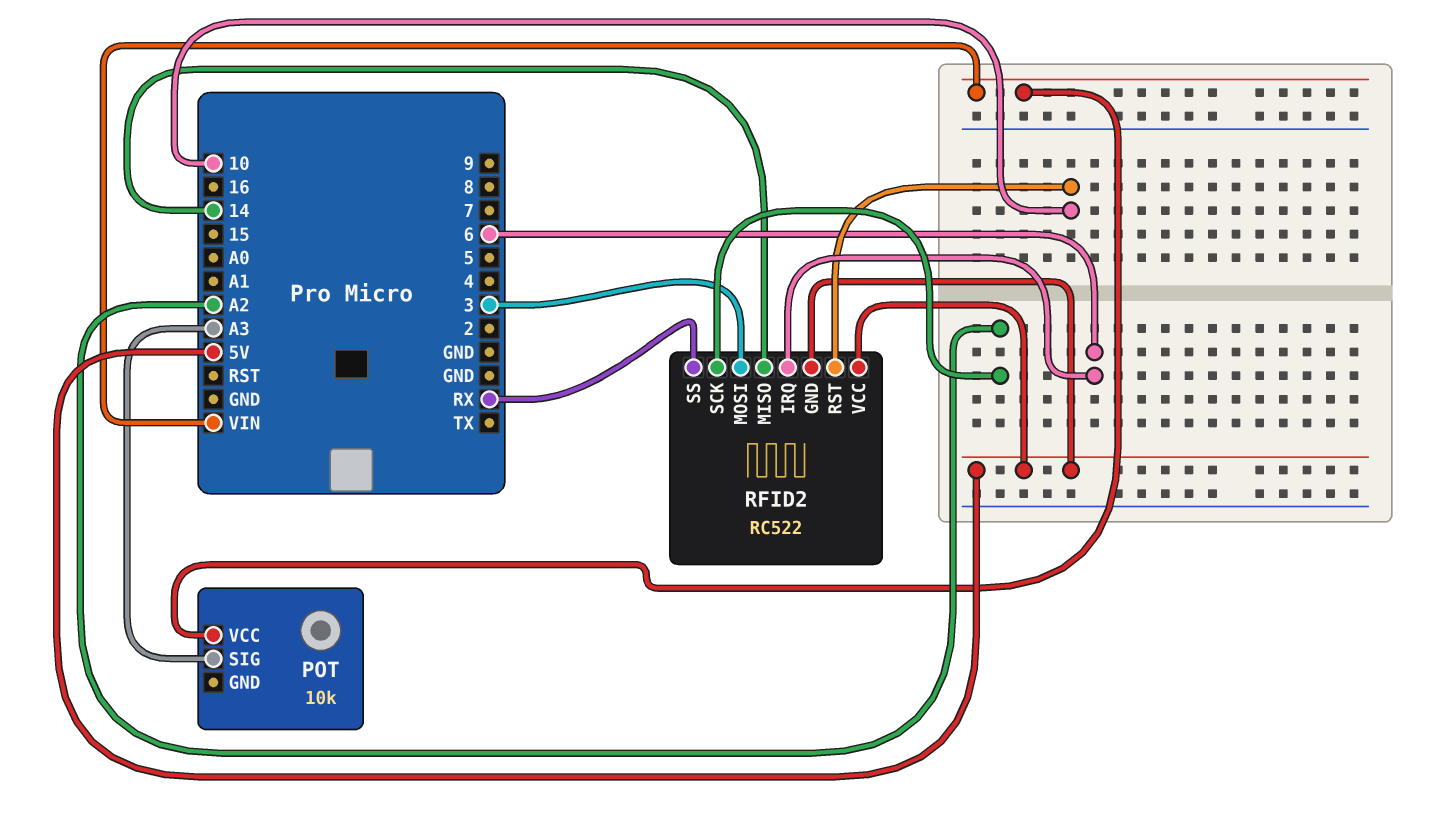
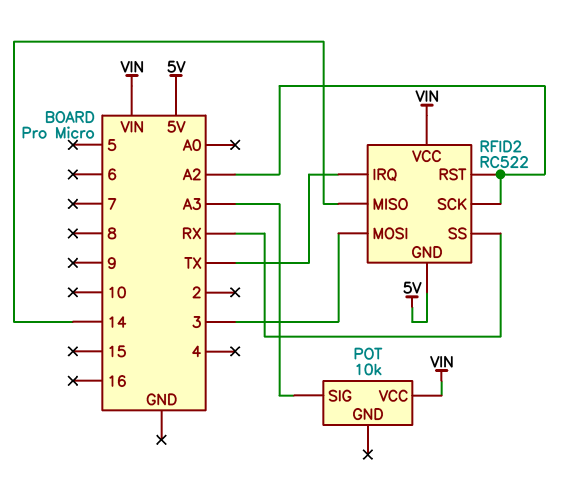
RFID2 pin IRQ: 6 -> TX
RFID2 pin RST: 10 -> A2
RFID2 pin VCC: 5V -> VIN

